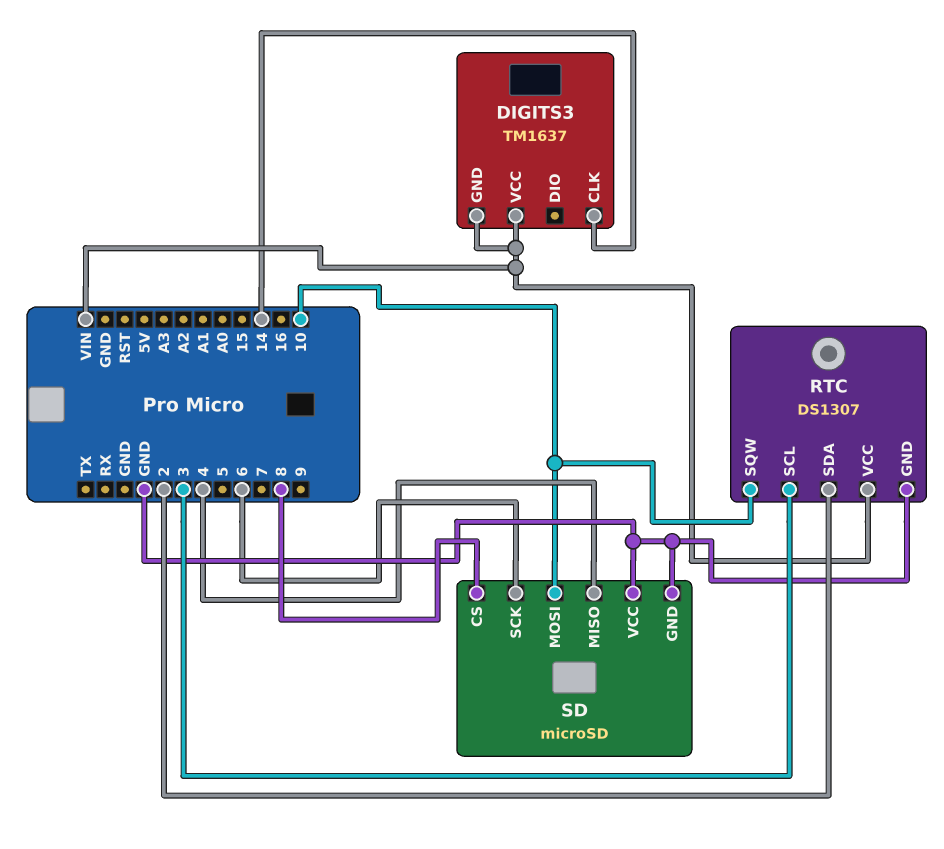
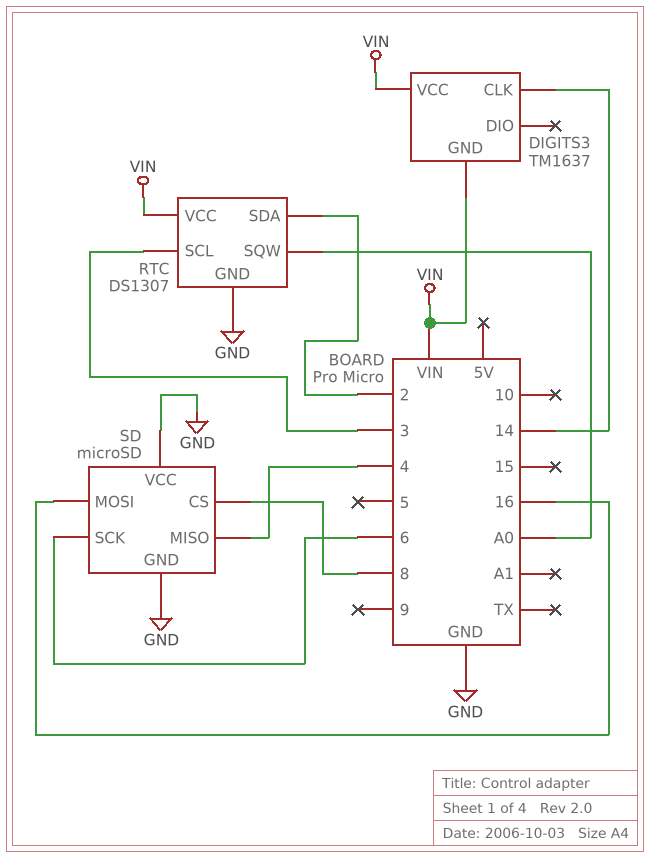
RTC pin SQW: 10 -> A0
SD pin MOSI: 10 -> 16

